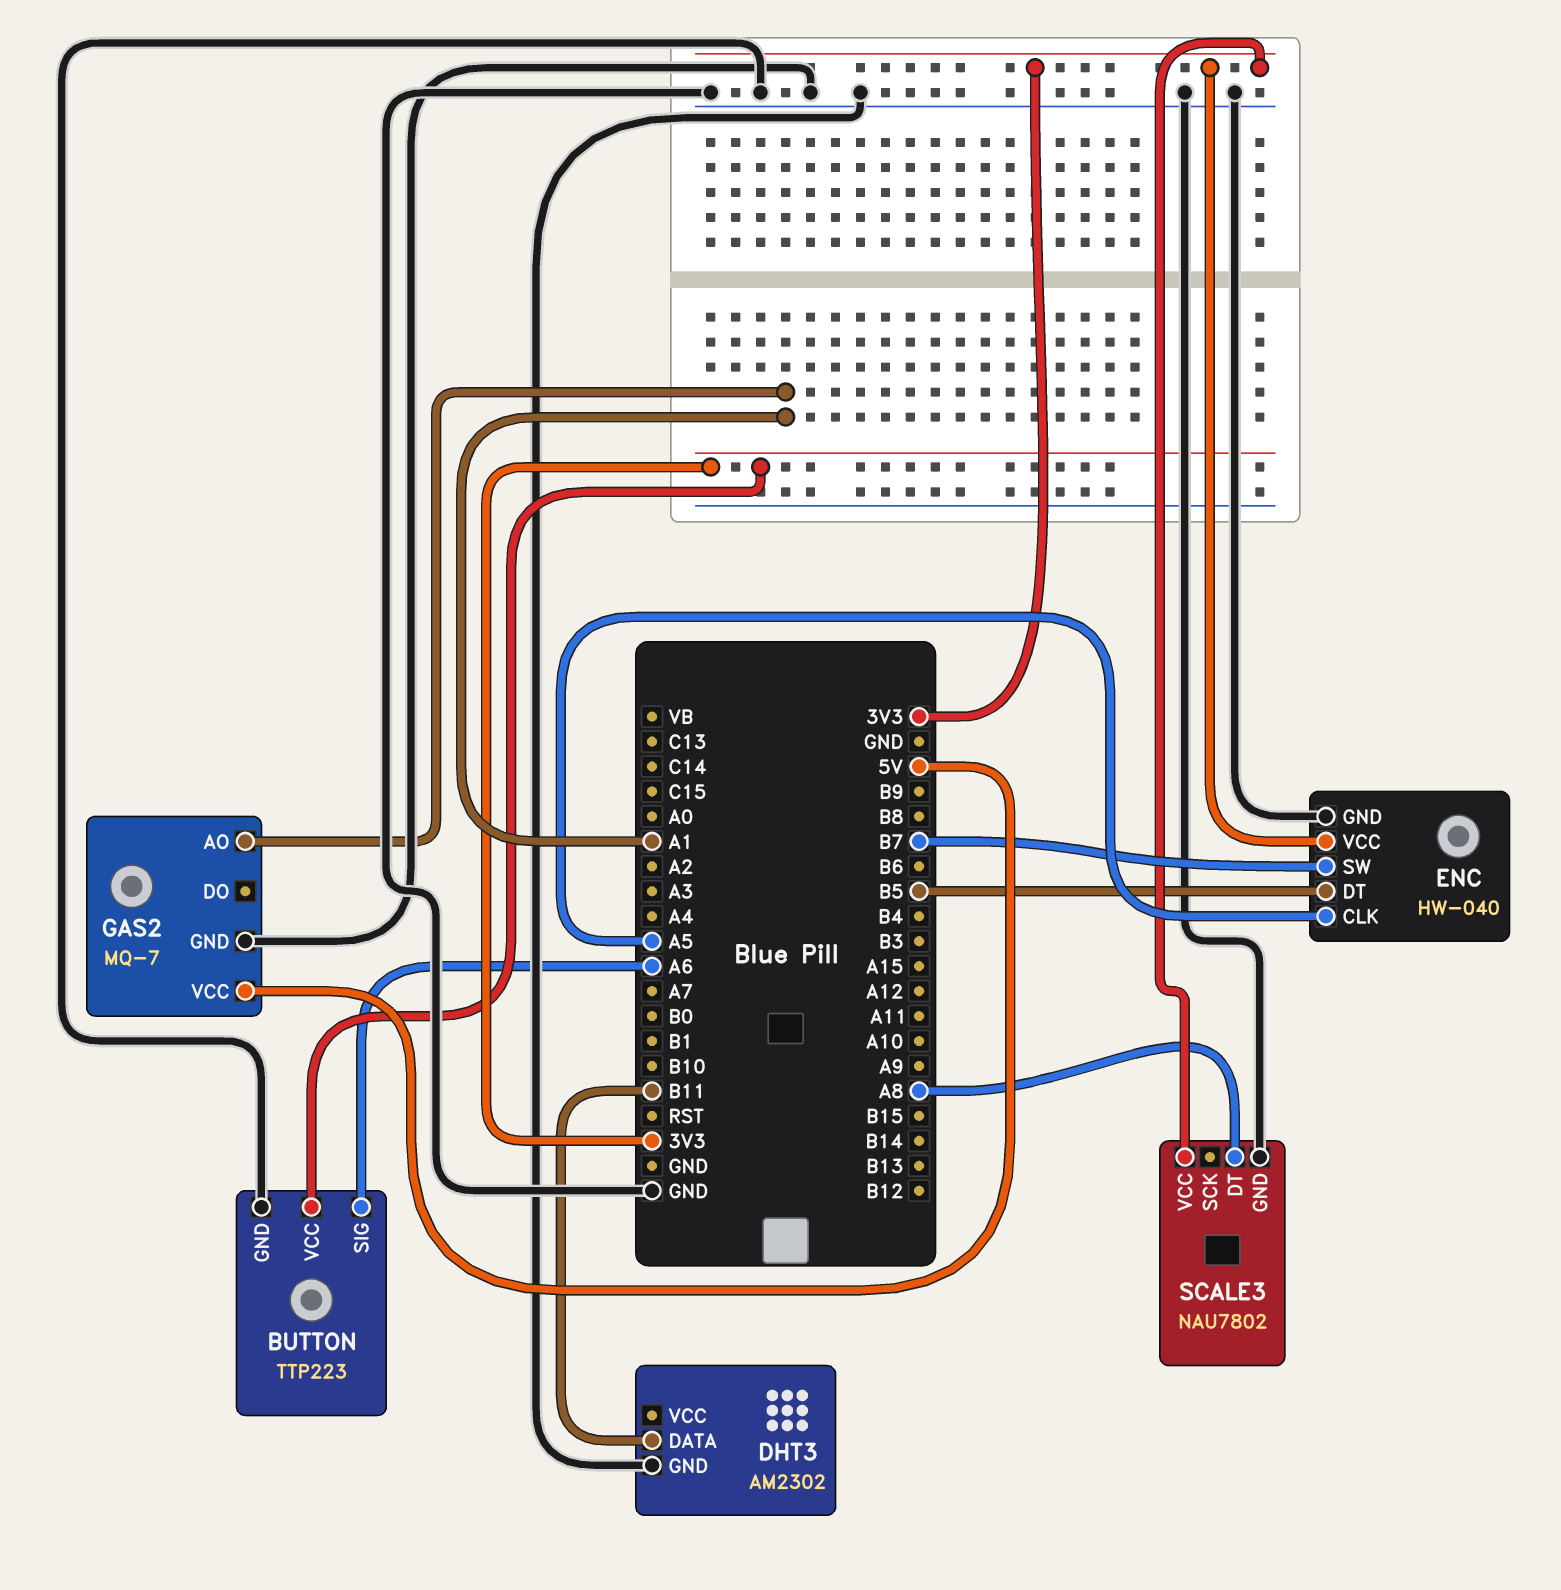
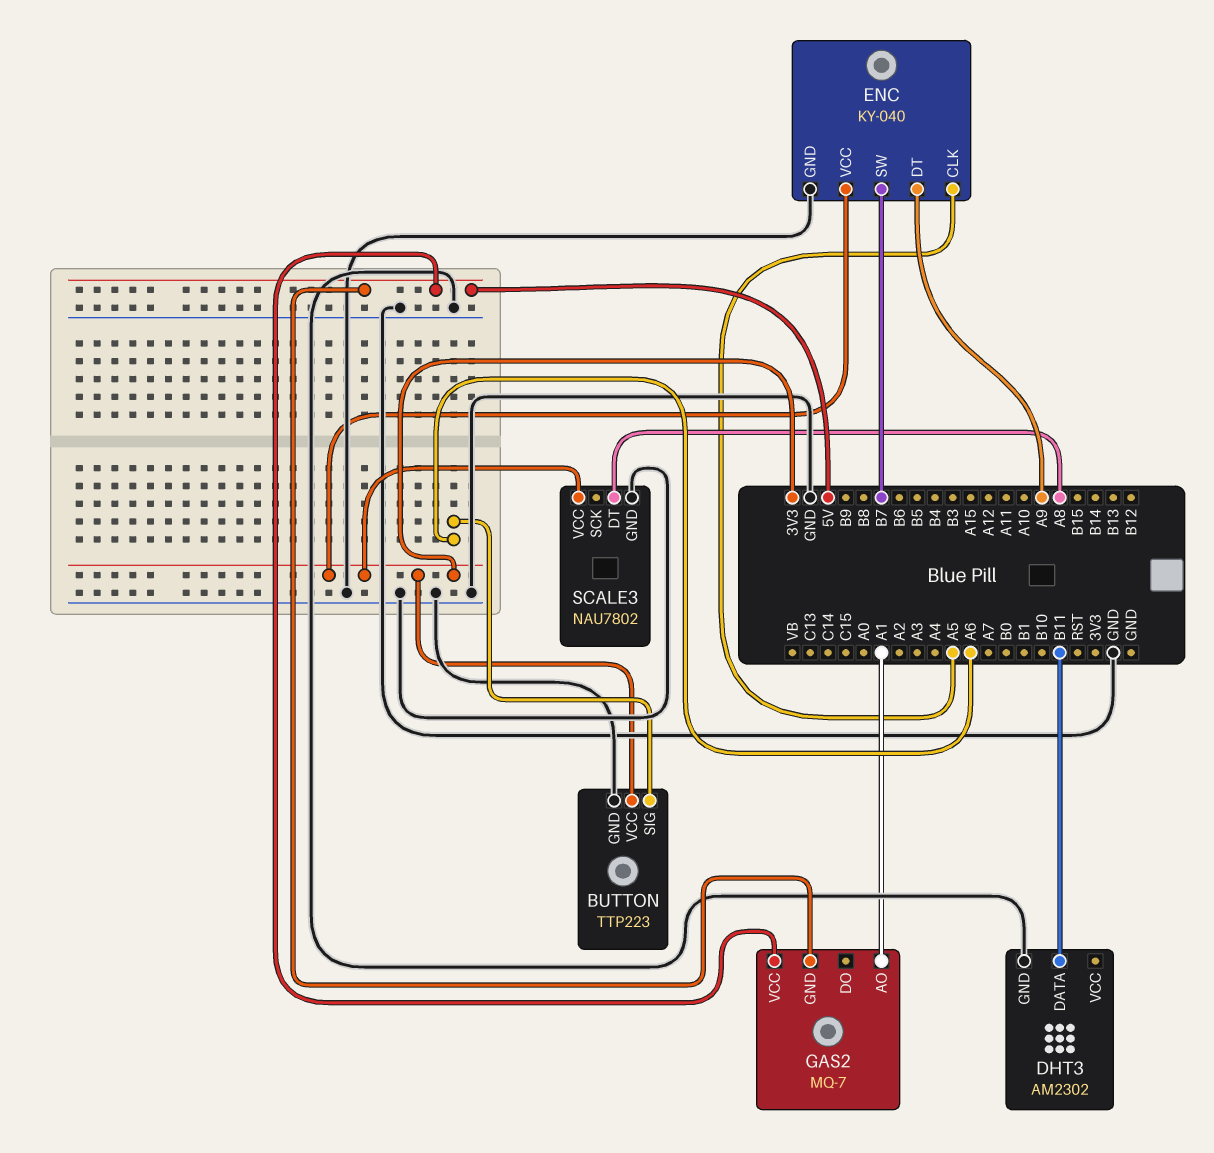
ENC: HW-040 -> KY-040
ENC pin DT: B5 -> A9
GAS2 pin GND: GND -> 5V

